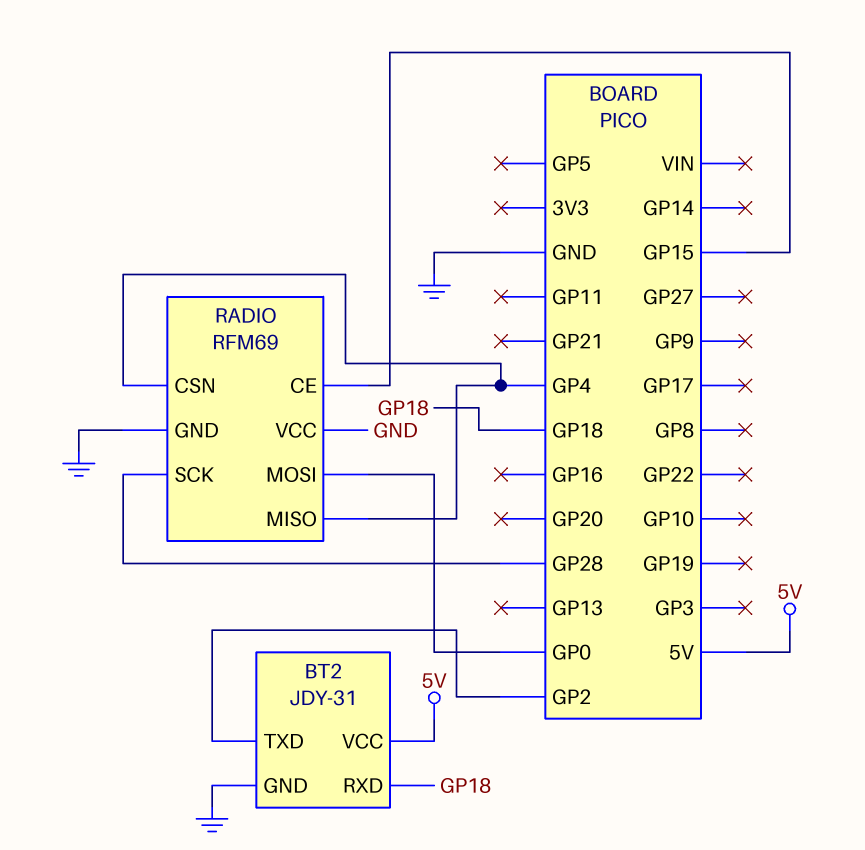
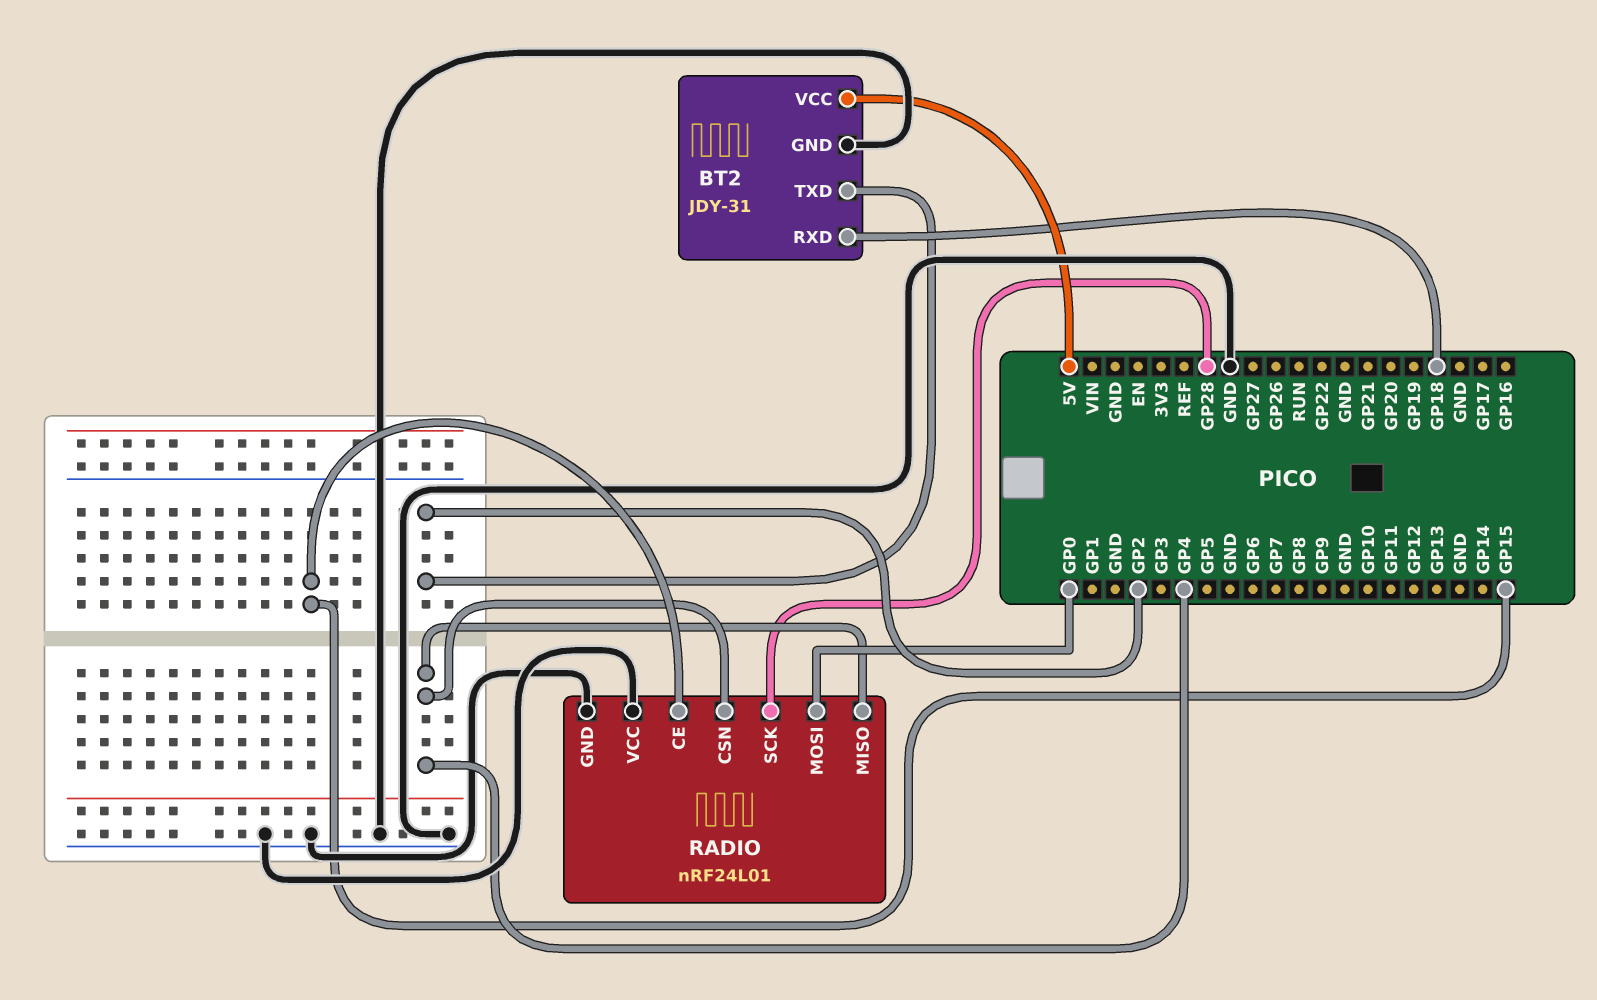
RADIO: RFM69 -> nRF24L01

